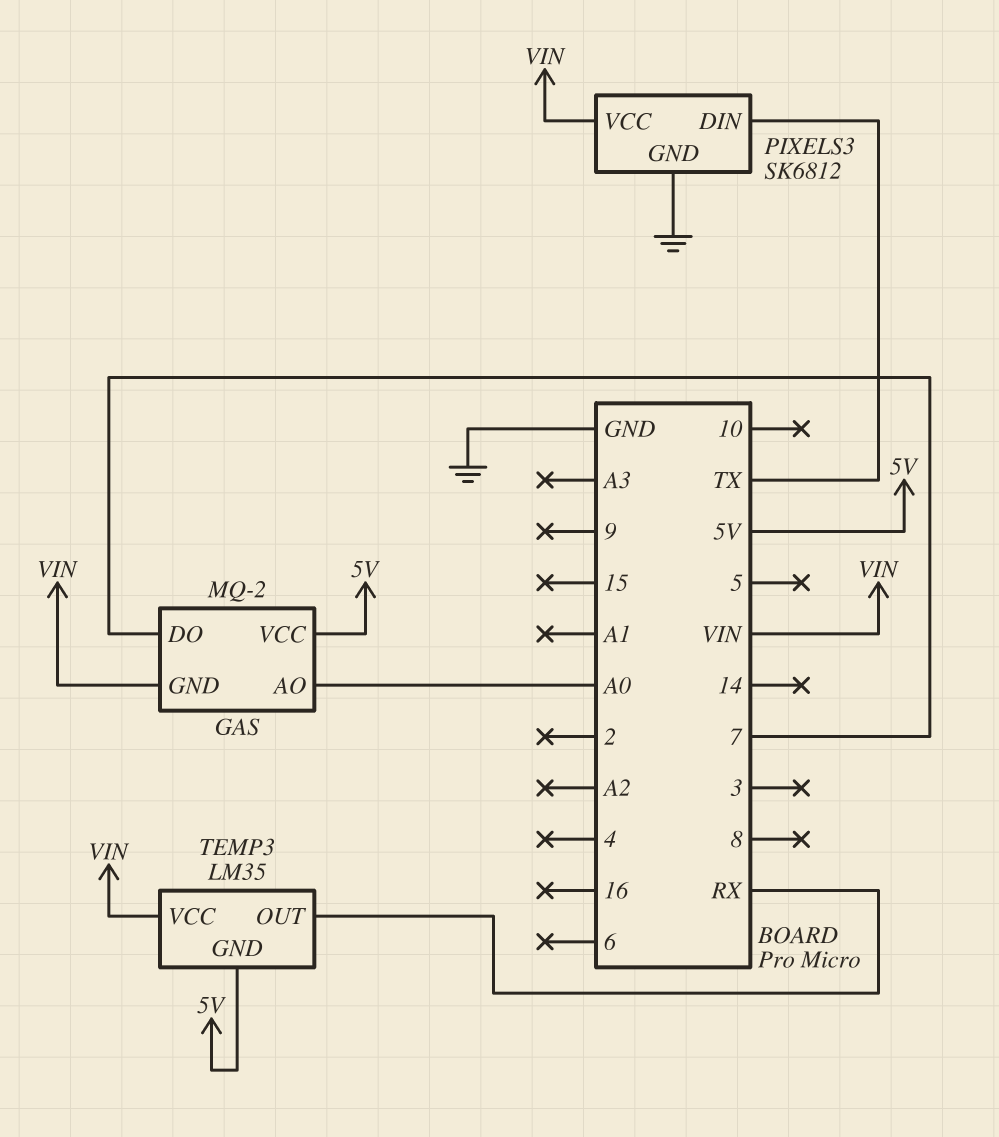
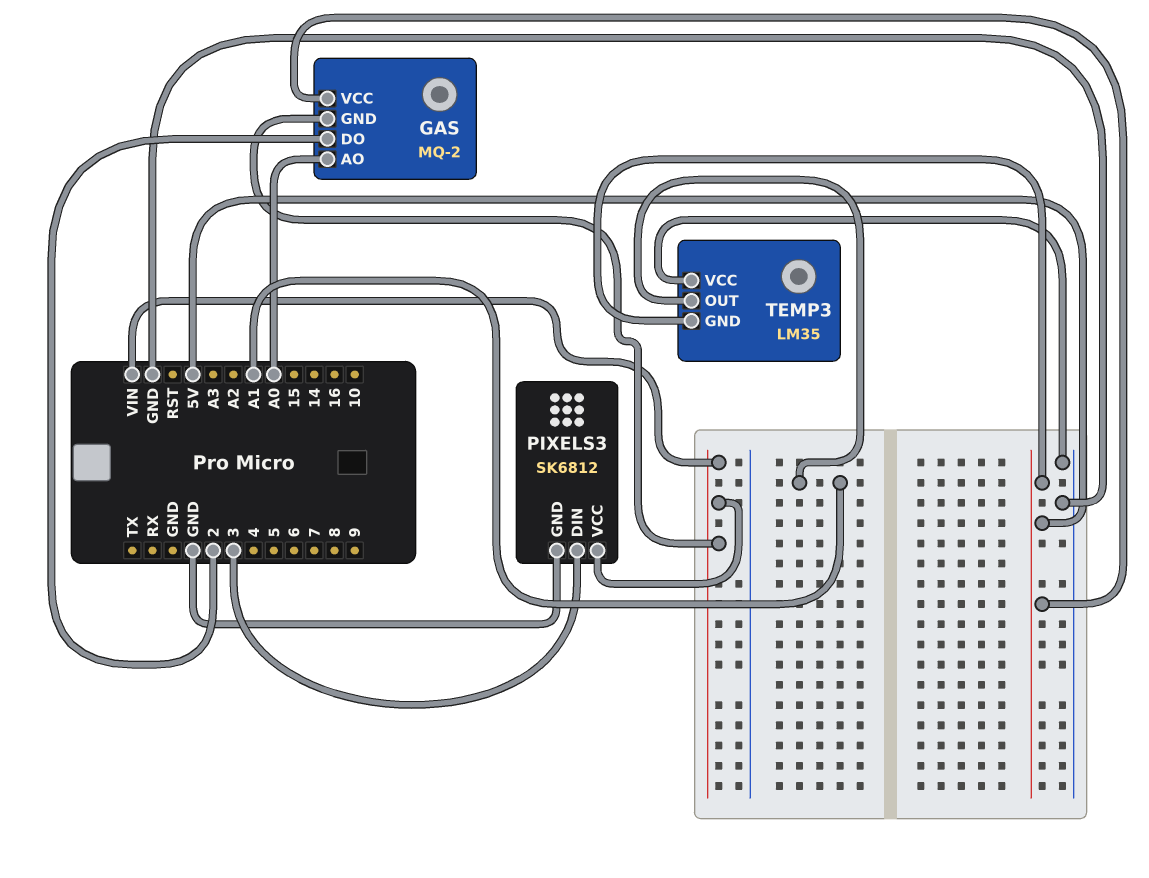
GAS pin DO: 7 -> 2
PIXELS3 pin DIN: TX -> 3
TEMP3 pin OUT: RX -> A1
TEMP3 pin VCC: VIN -> GND

